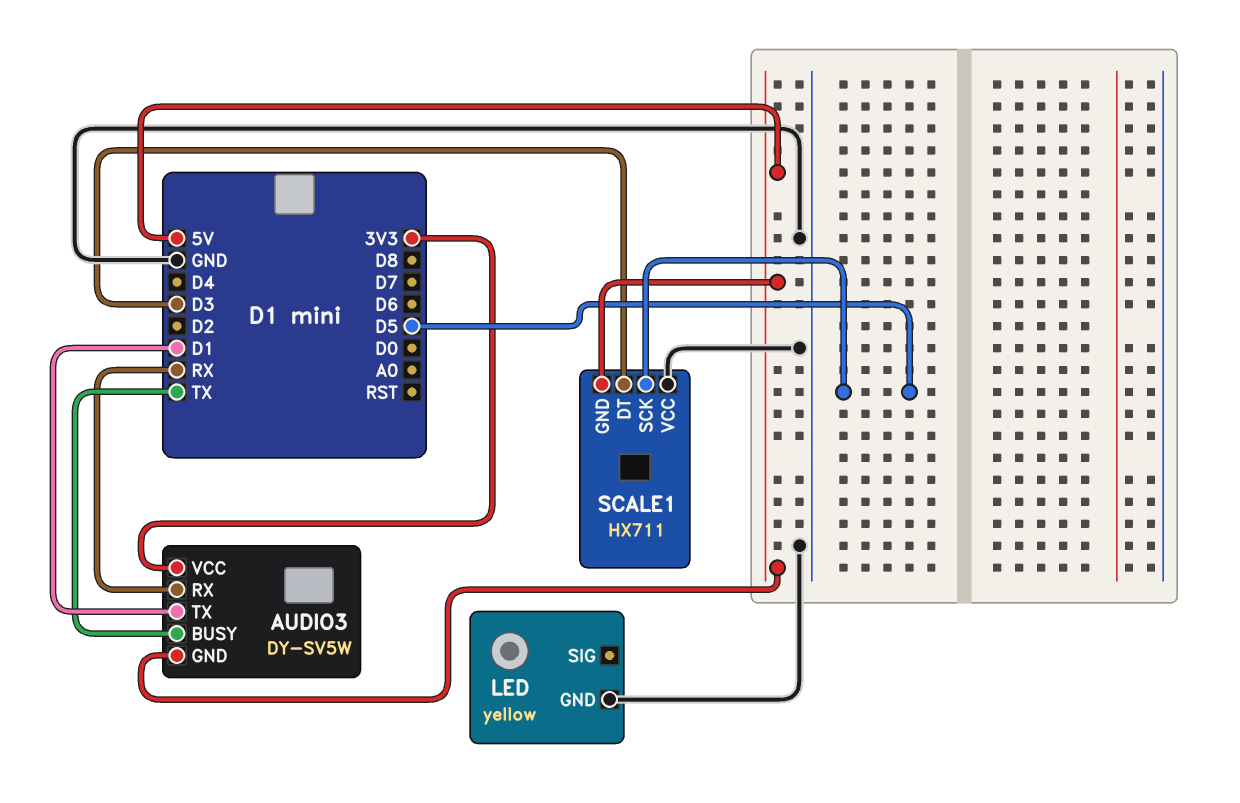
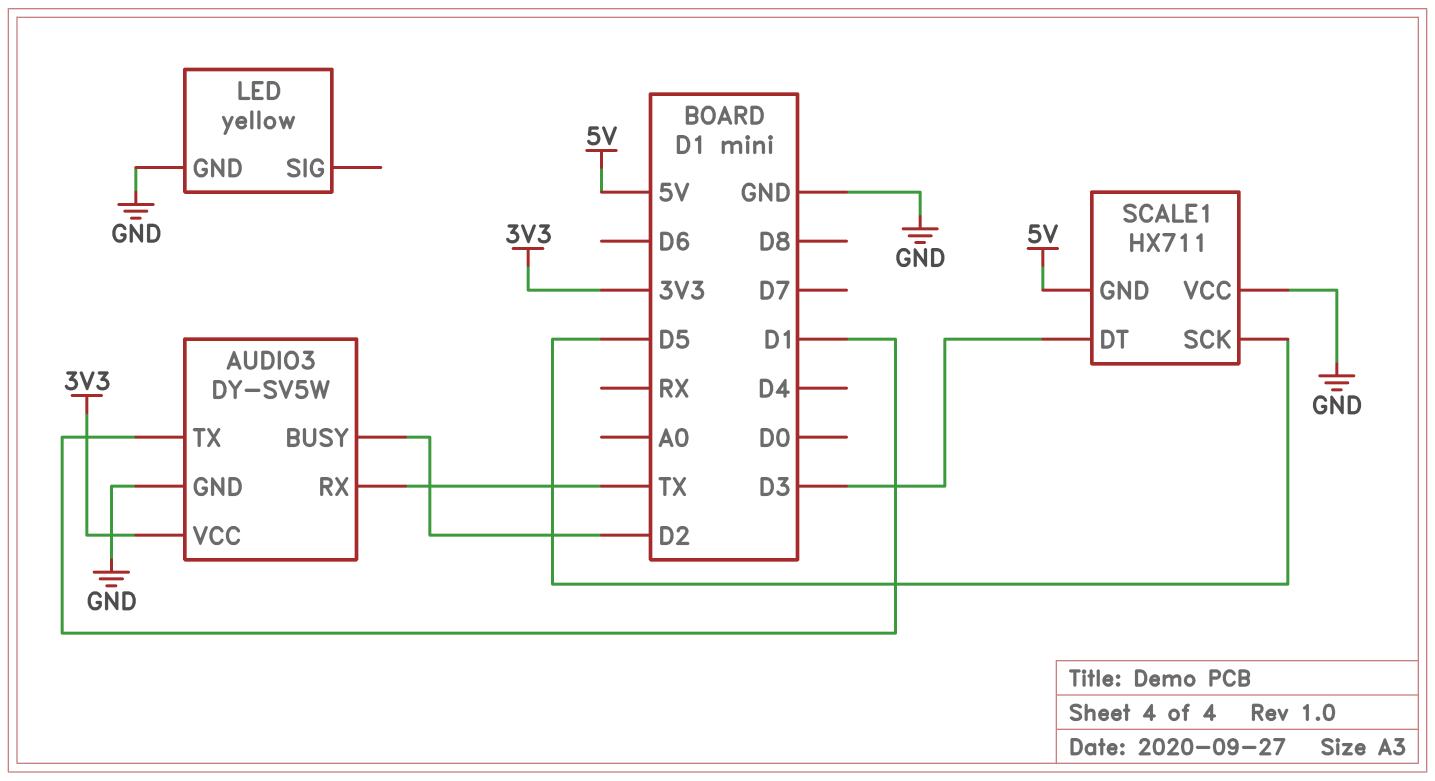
AUDIO3 pin BUSY: TX -> D2
AUDIO3 pin GND: 5V -> GND
AUDIO3 pin RX: RX -> TX

